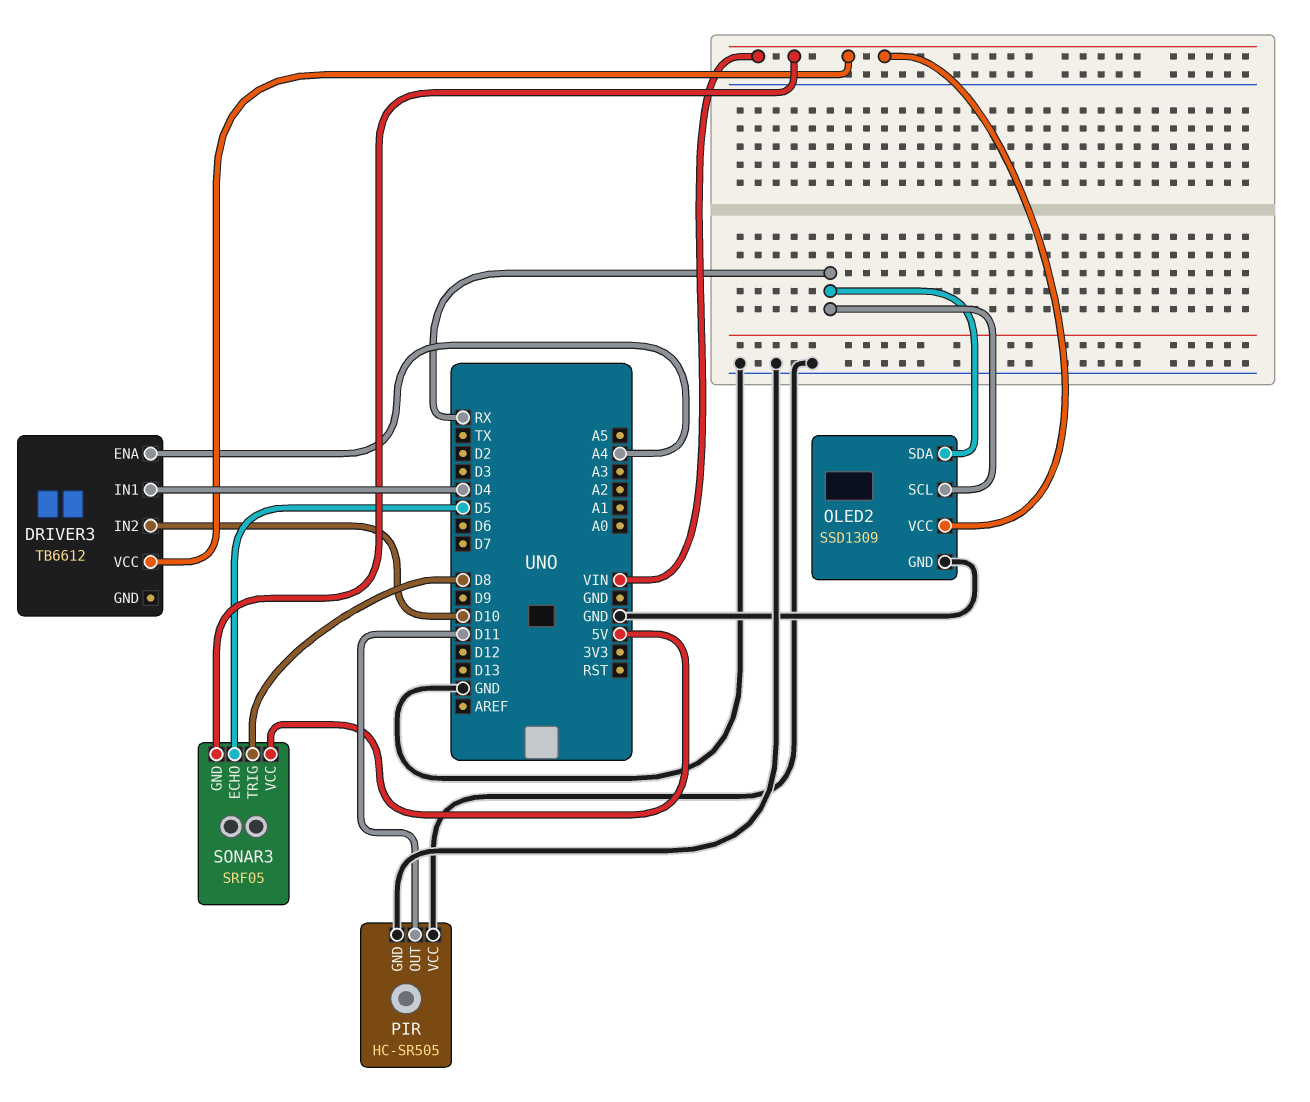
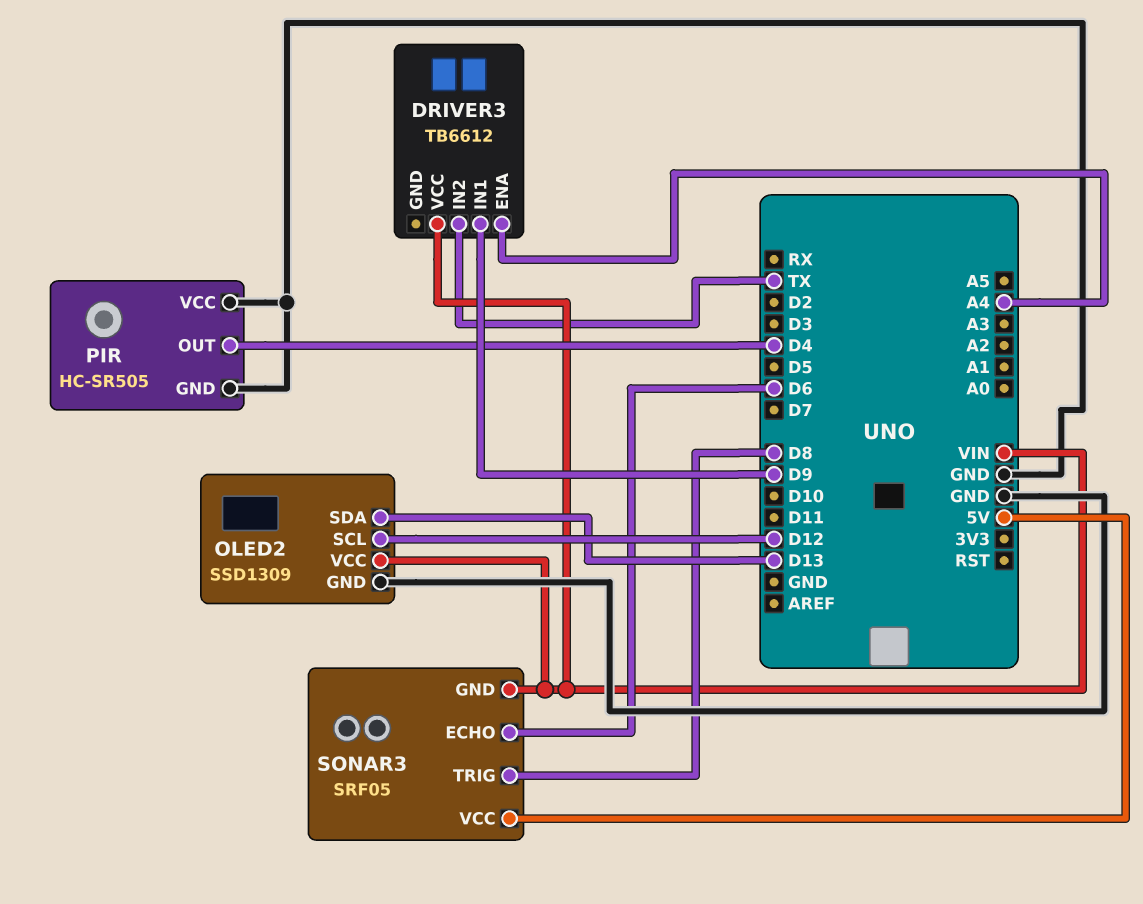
DRIVER3 pin IN1: D4 -> D9
DRIVER3 pin IN2: D10 -> TX
OLED2 pin SCL: RX -> D12
OLED2 pin SDA: RX -> D13
PIR pin OUT: D11 -> D4
SONAR3 pin ECHO: D5 -> D6

